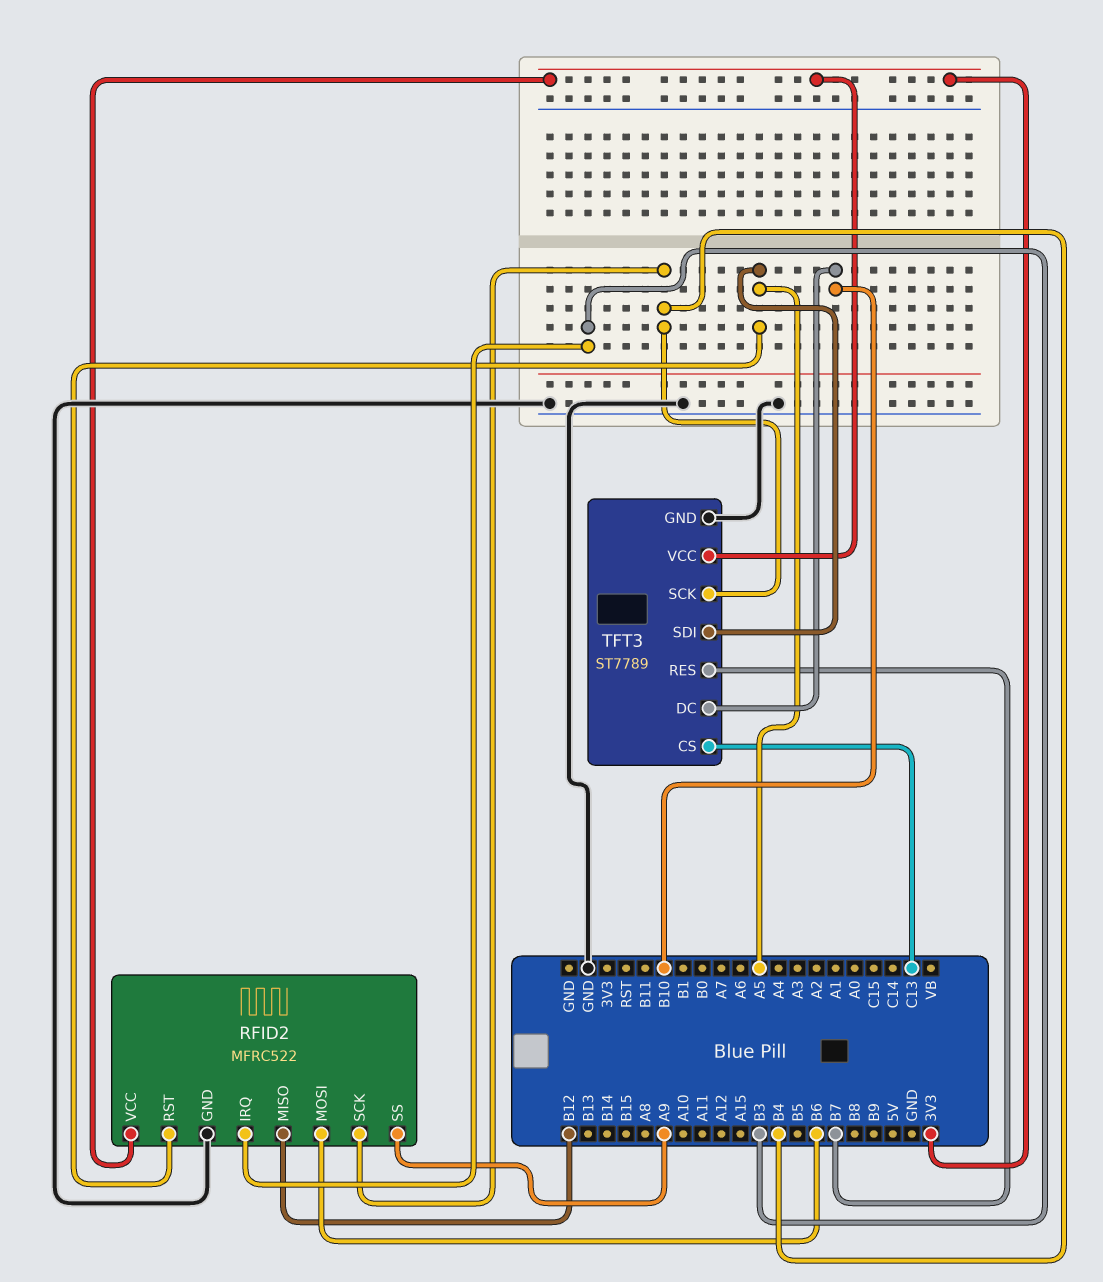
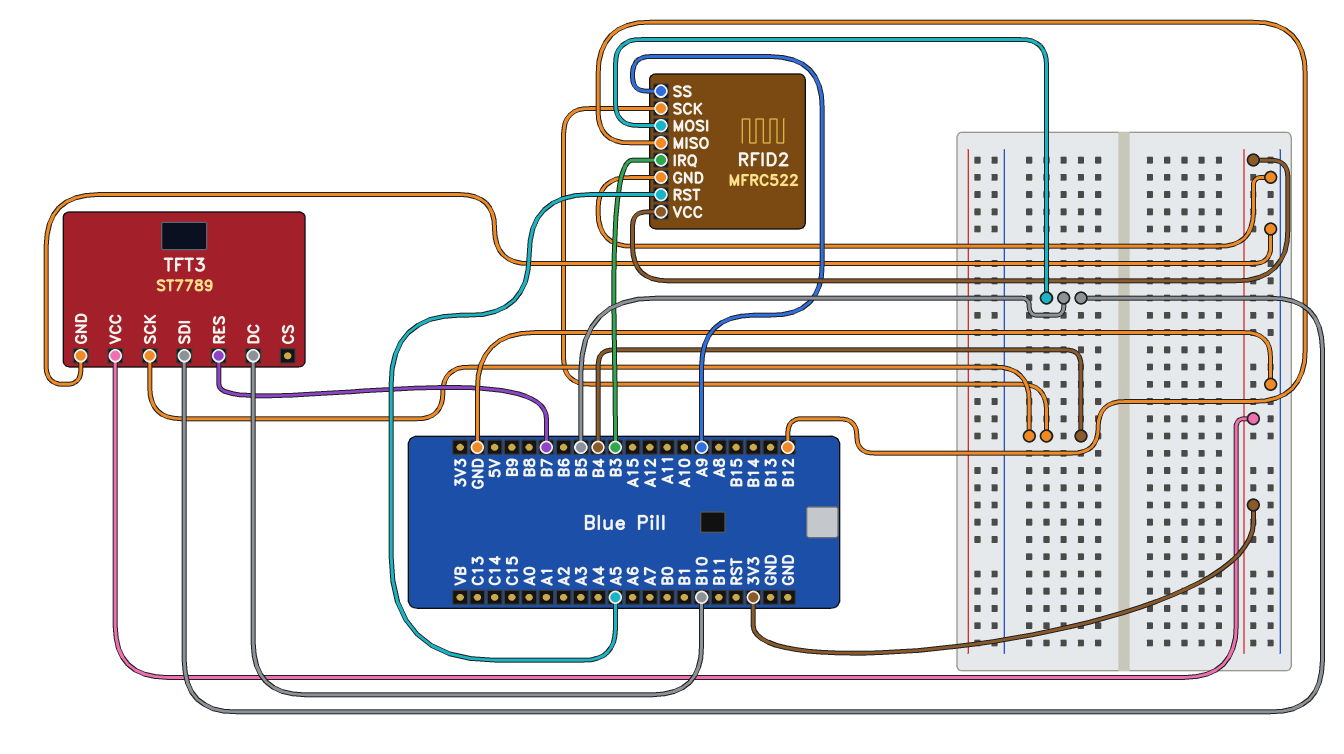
RFID2 pin MOSI: B6 -> B5
TFT3 pin CS: C13 -> none
TFT3 pin SDI: A5 -> B5

